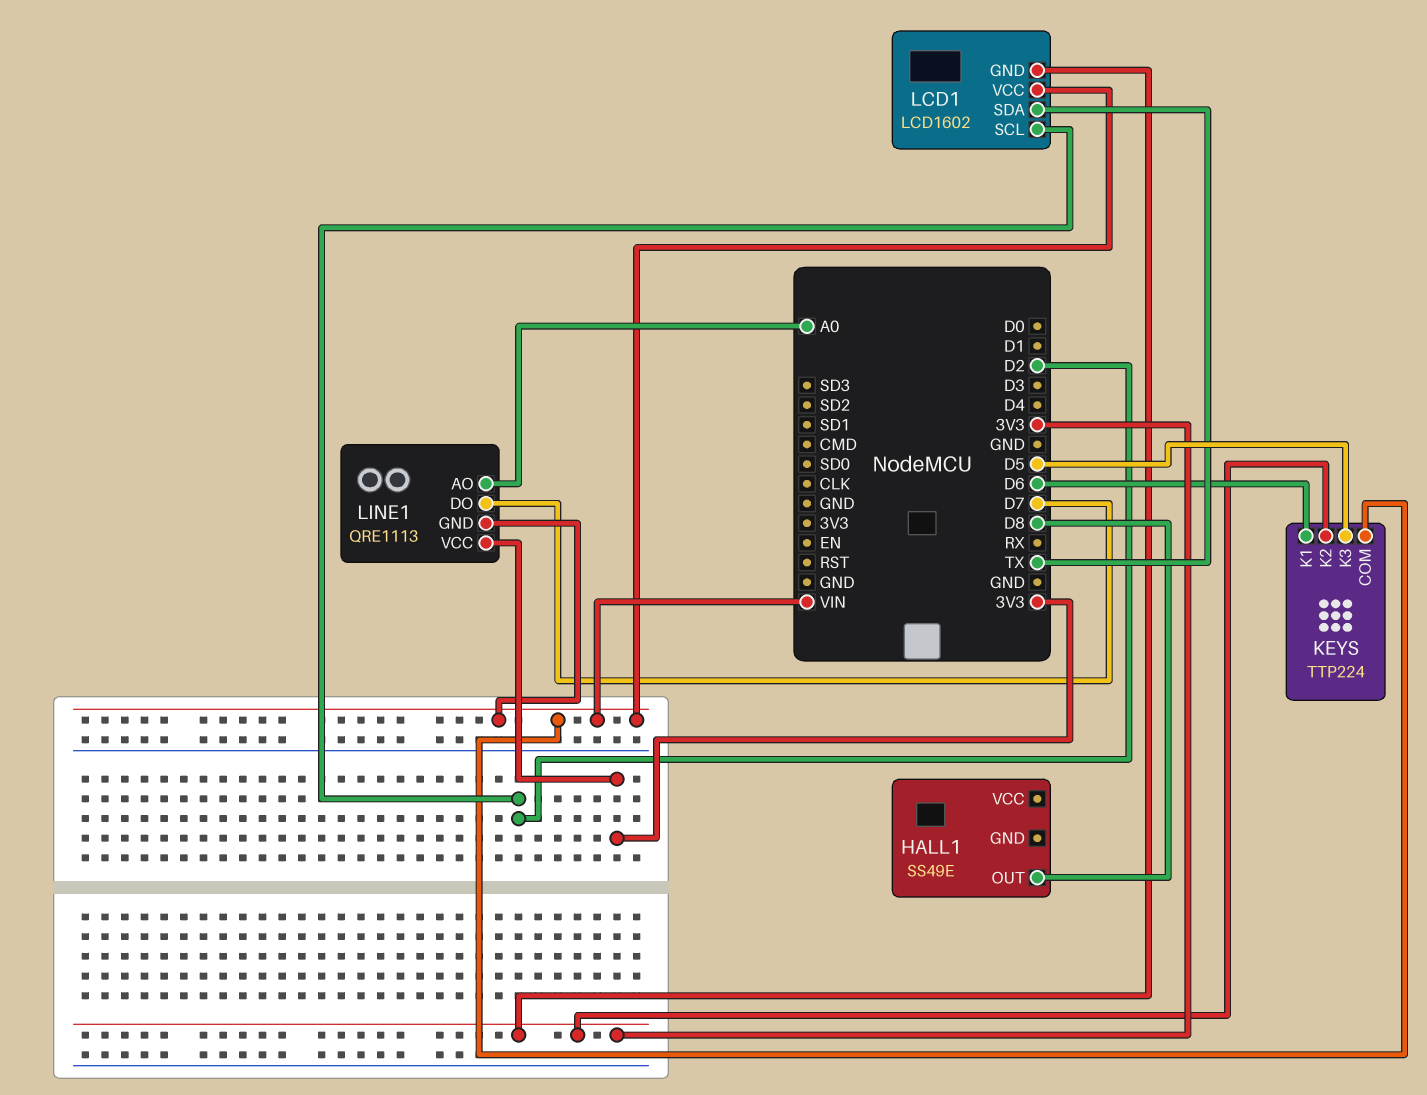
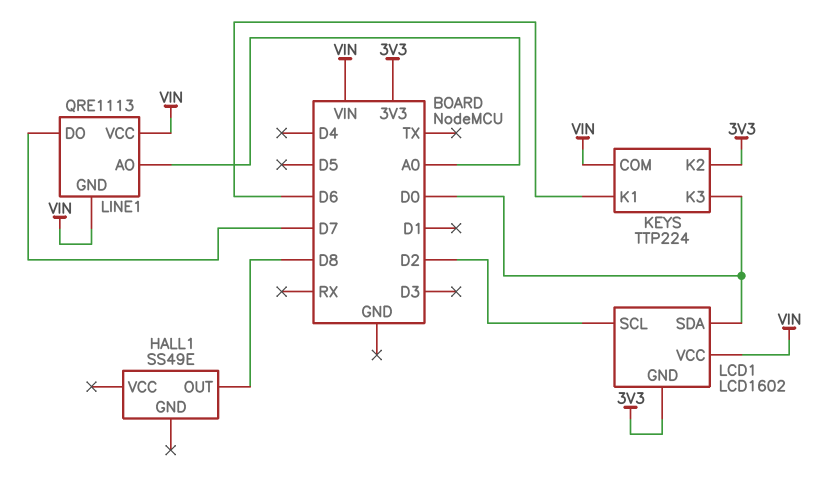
KEYS pin K3: D5 -> D0
LCD1 pin SDA: TX -> D0
LINE1 pin VCC: 3V3 -> VIN

